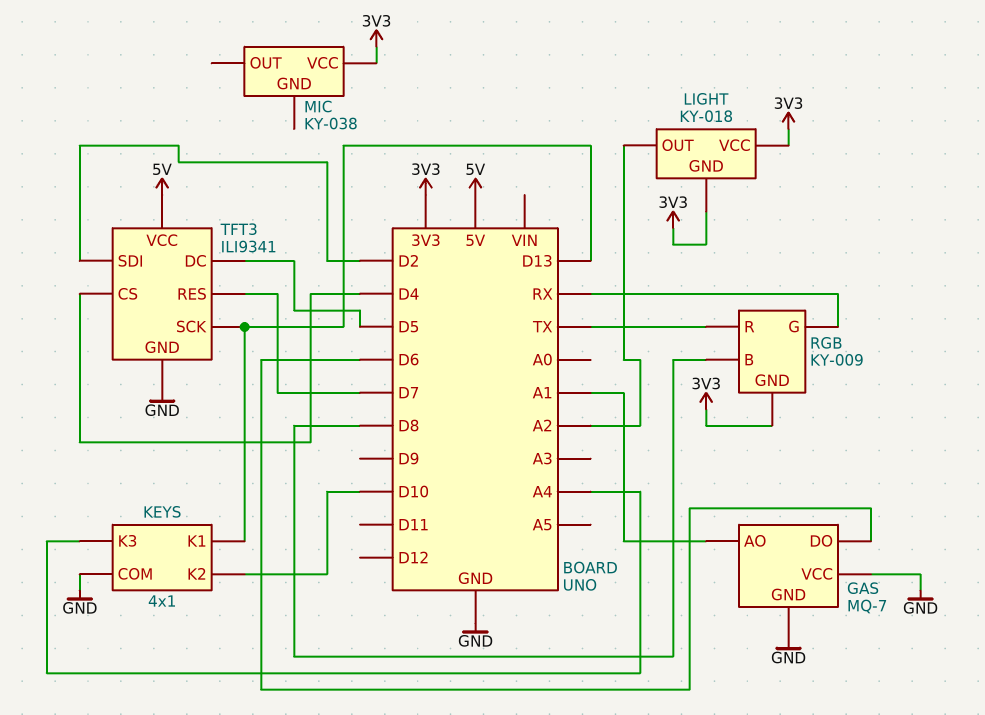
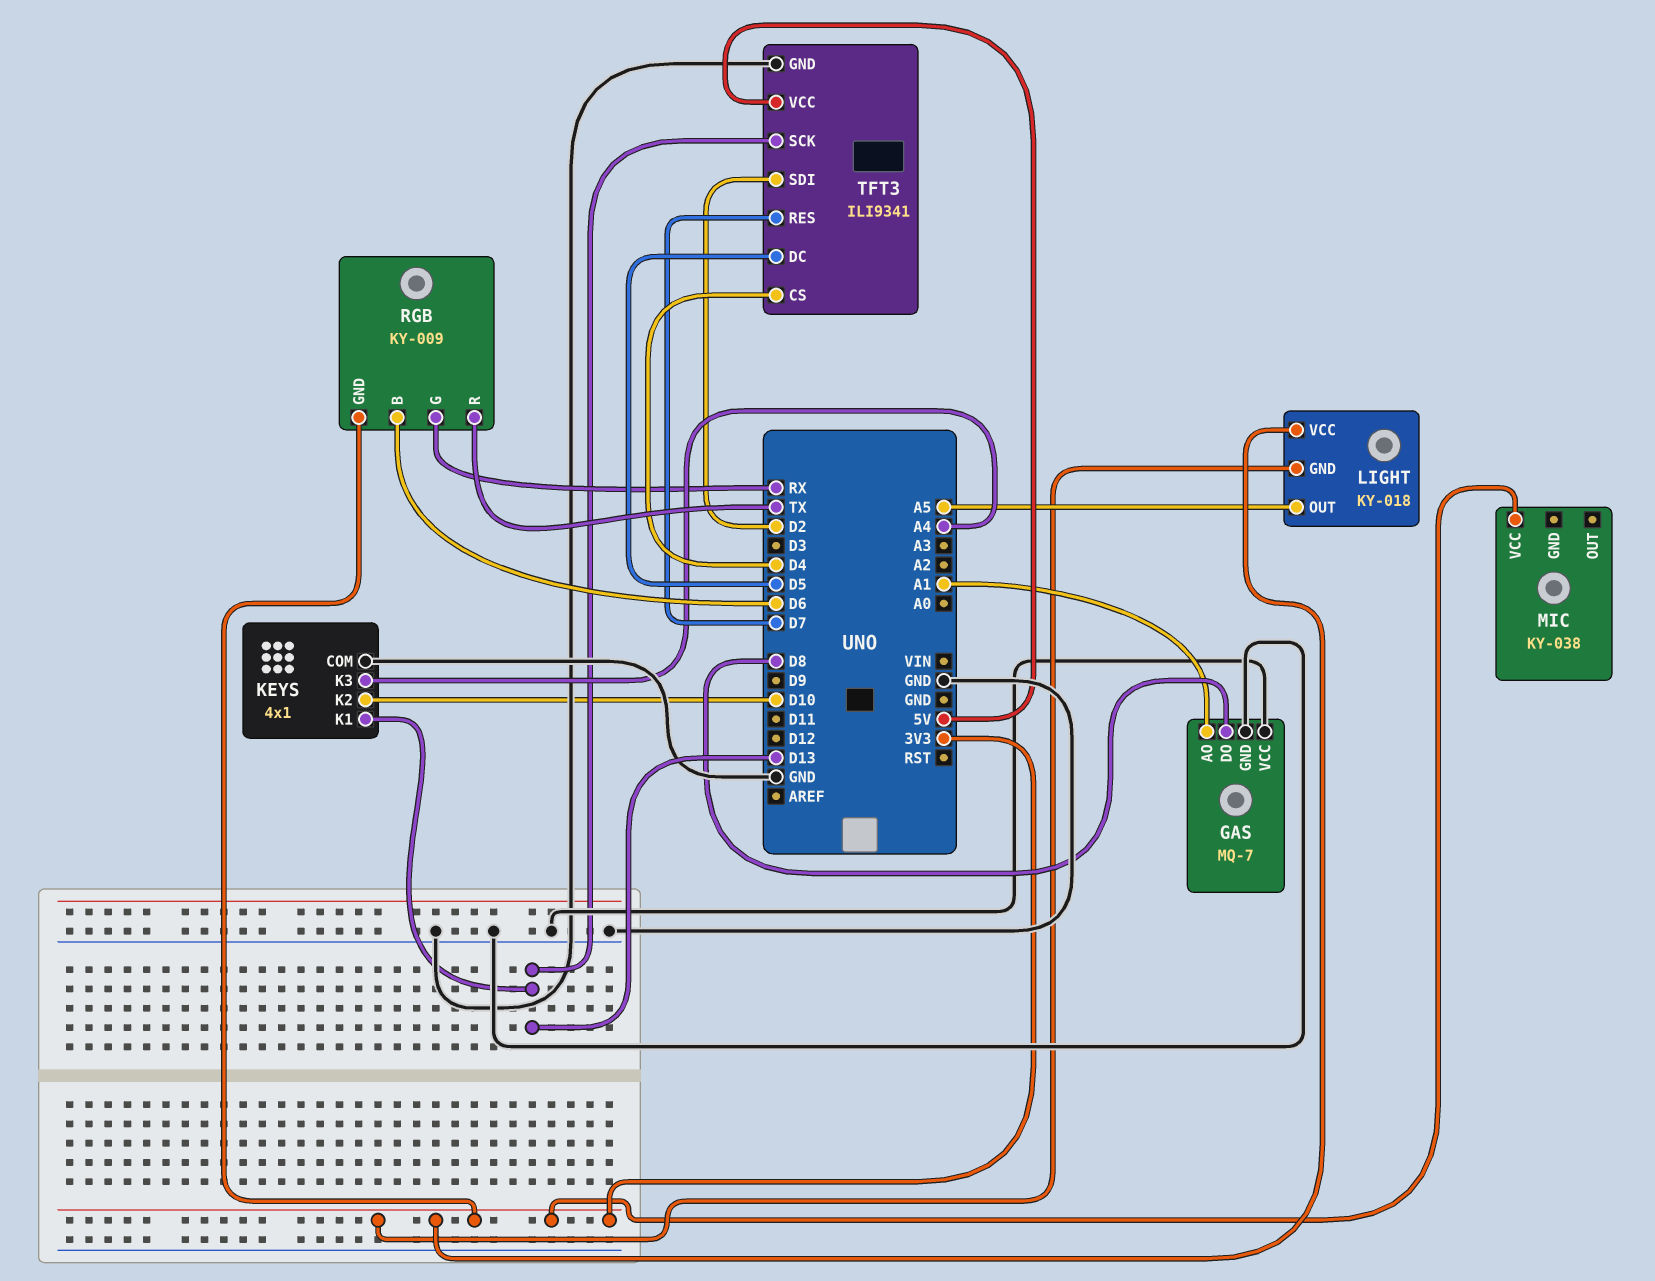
GAS pin DO: D6 -> D8
LIGHT pin OUT: A2 -> A5
RGB pin B: D8 -> D6

